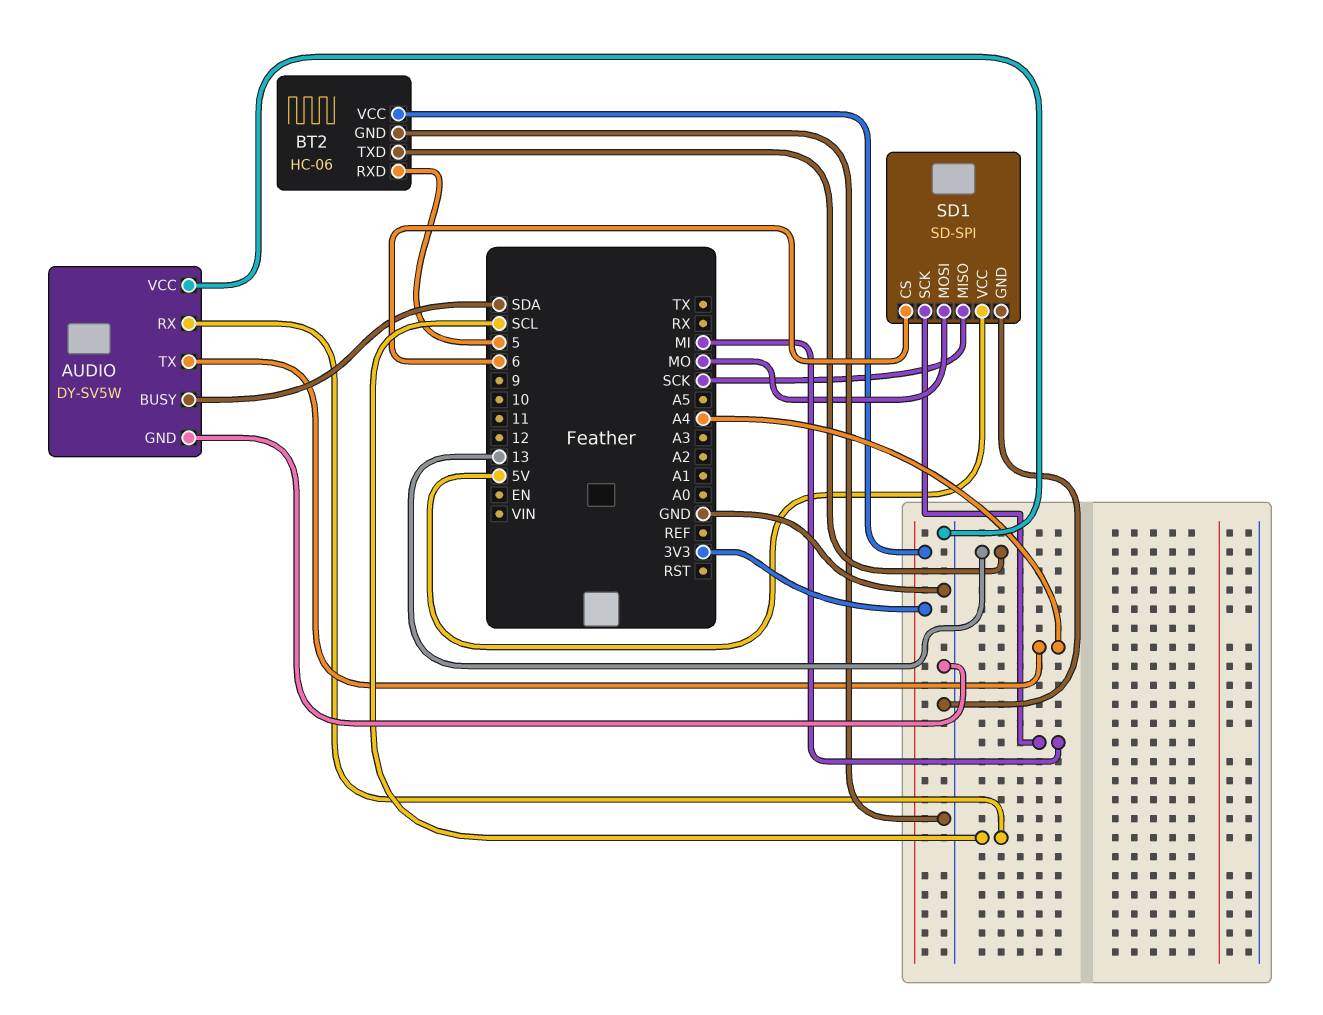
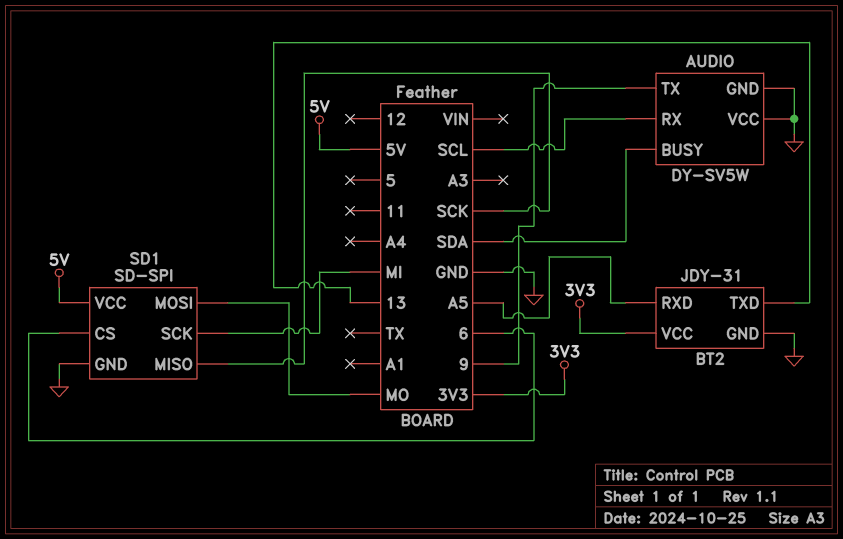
AUDIO pin TX: A4 -> 9
BT2: HC-06 -> JDY-31
BT2 pin RXD: 5 -> A5

